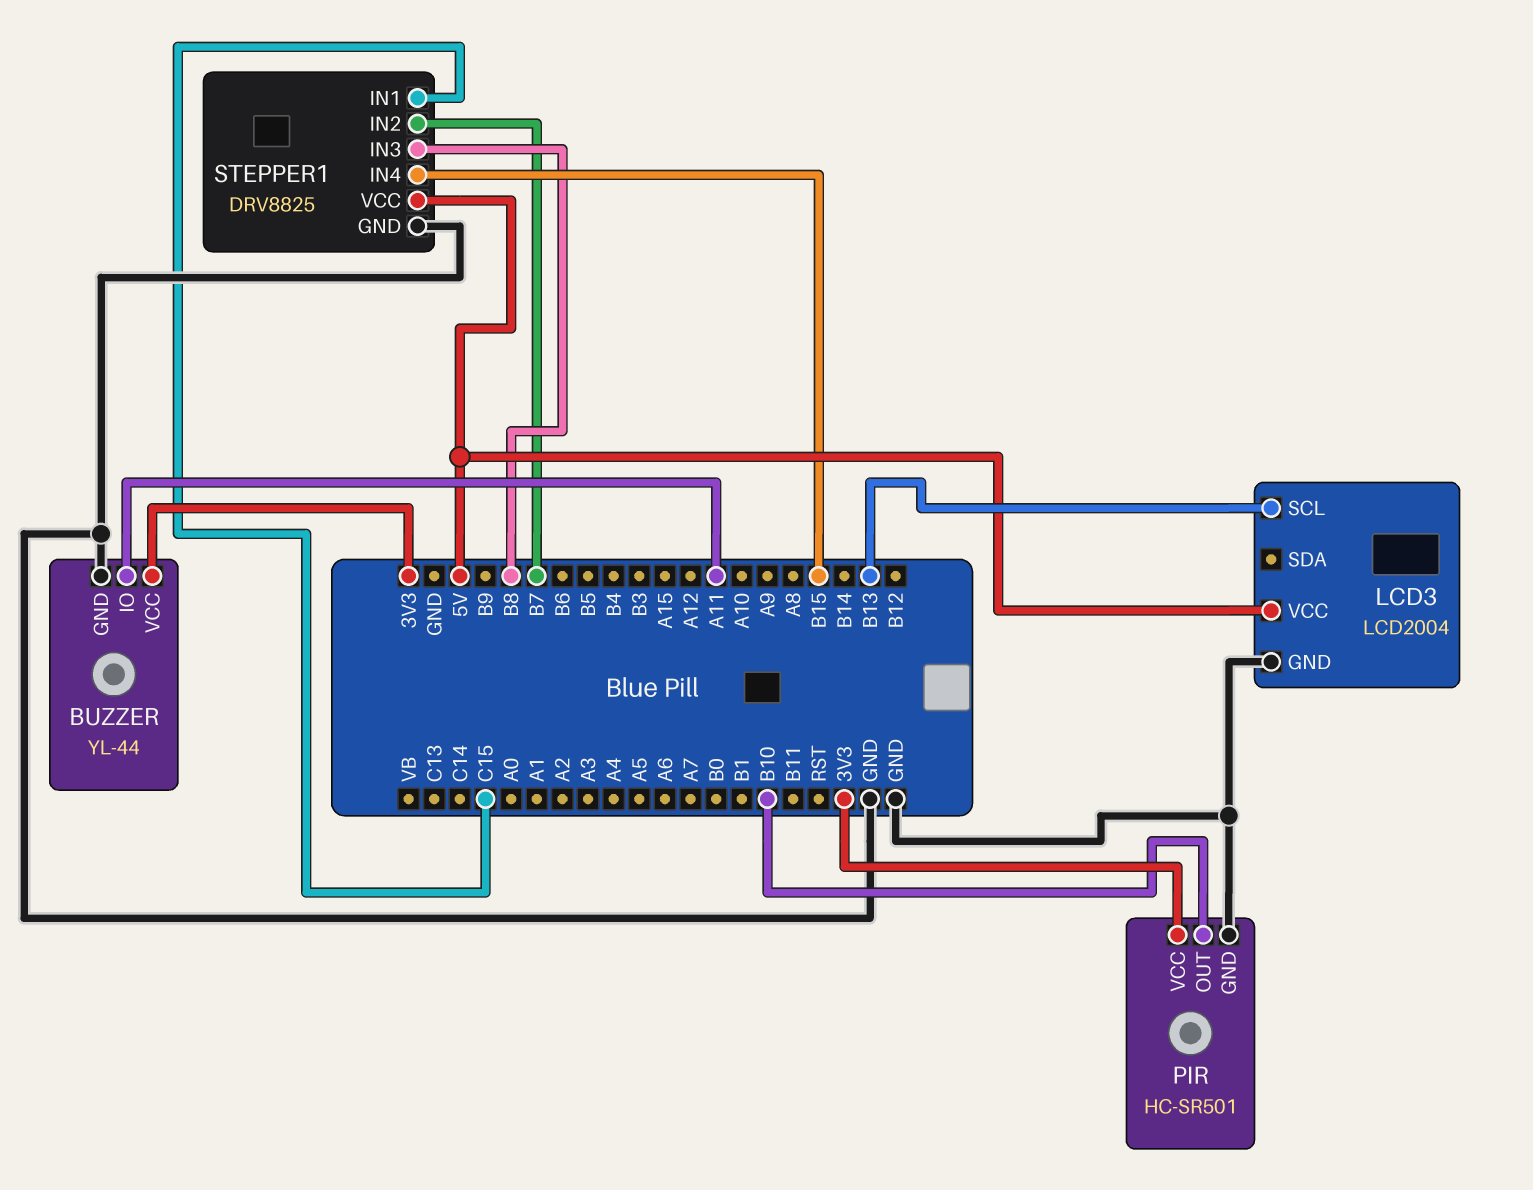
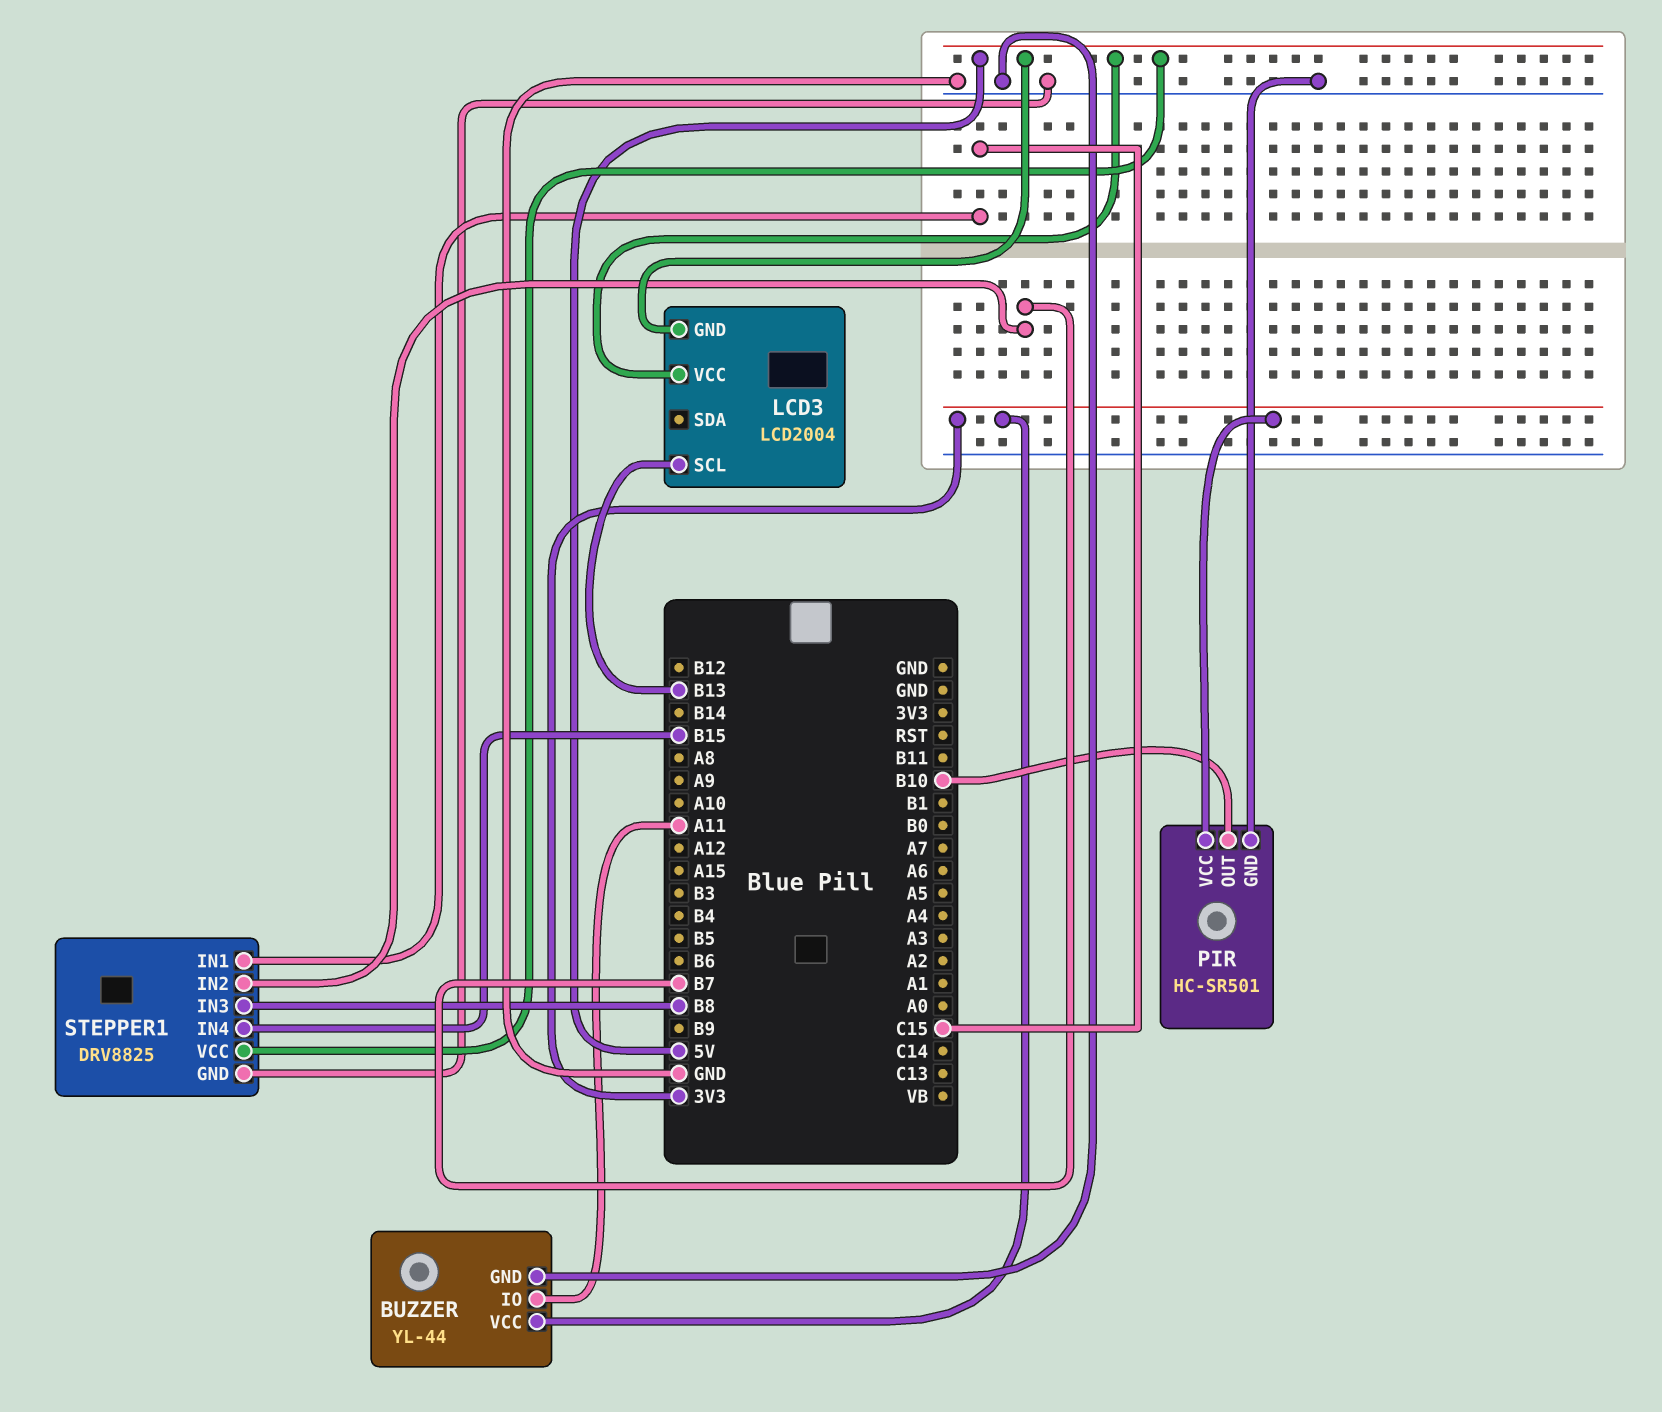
LCD3 pin GND: GND -> 5V

